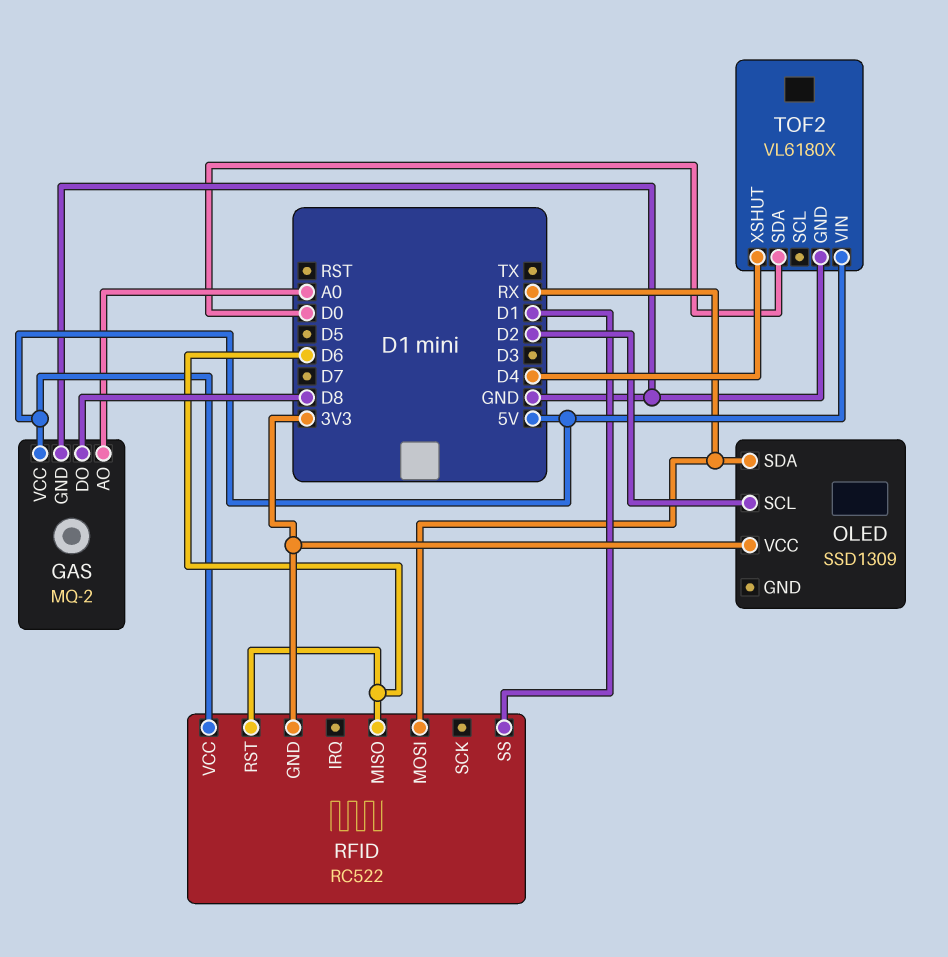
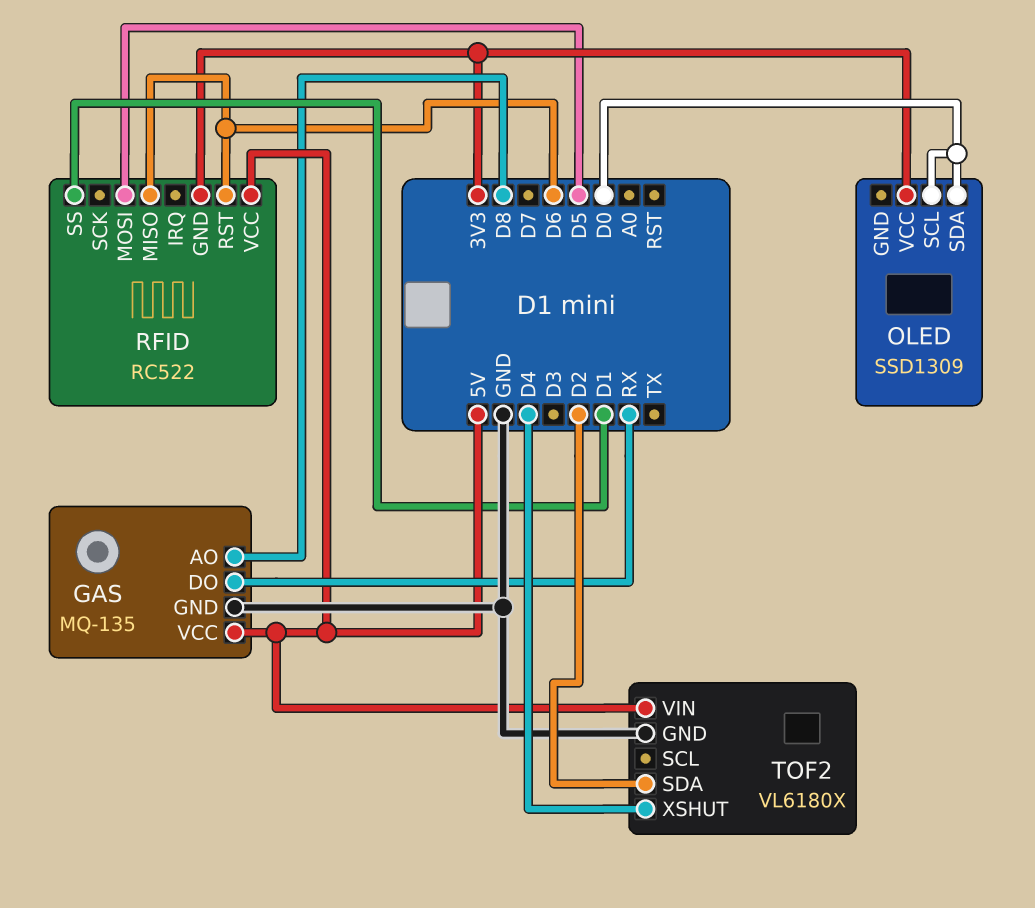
GAS: MQ-2 -> MQ-135
GAS pin AO: A0 -> D8
GAS pin DO: D8 -> RX
OLED pin SCL: D2 -> D0
OLED pin SDA: RX -> D0
RFID pin MOSI: RX -> D5
TOF2 pin SDA: D0 -> D2

